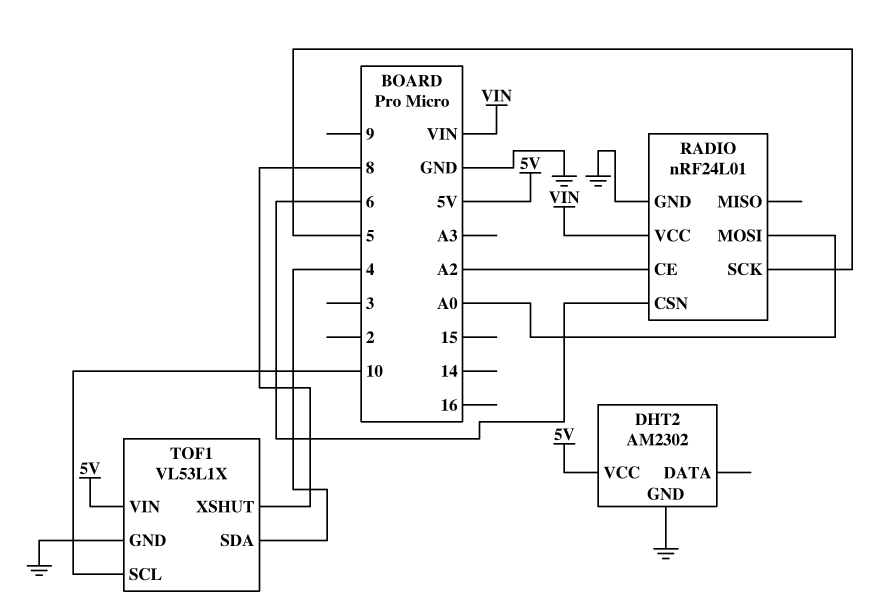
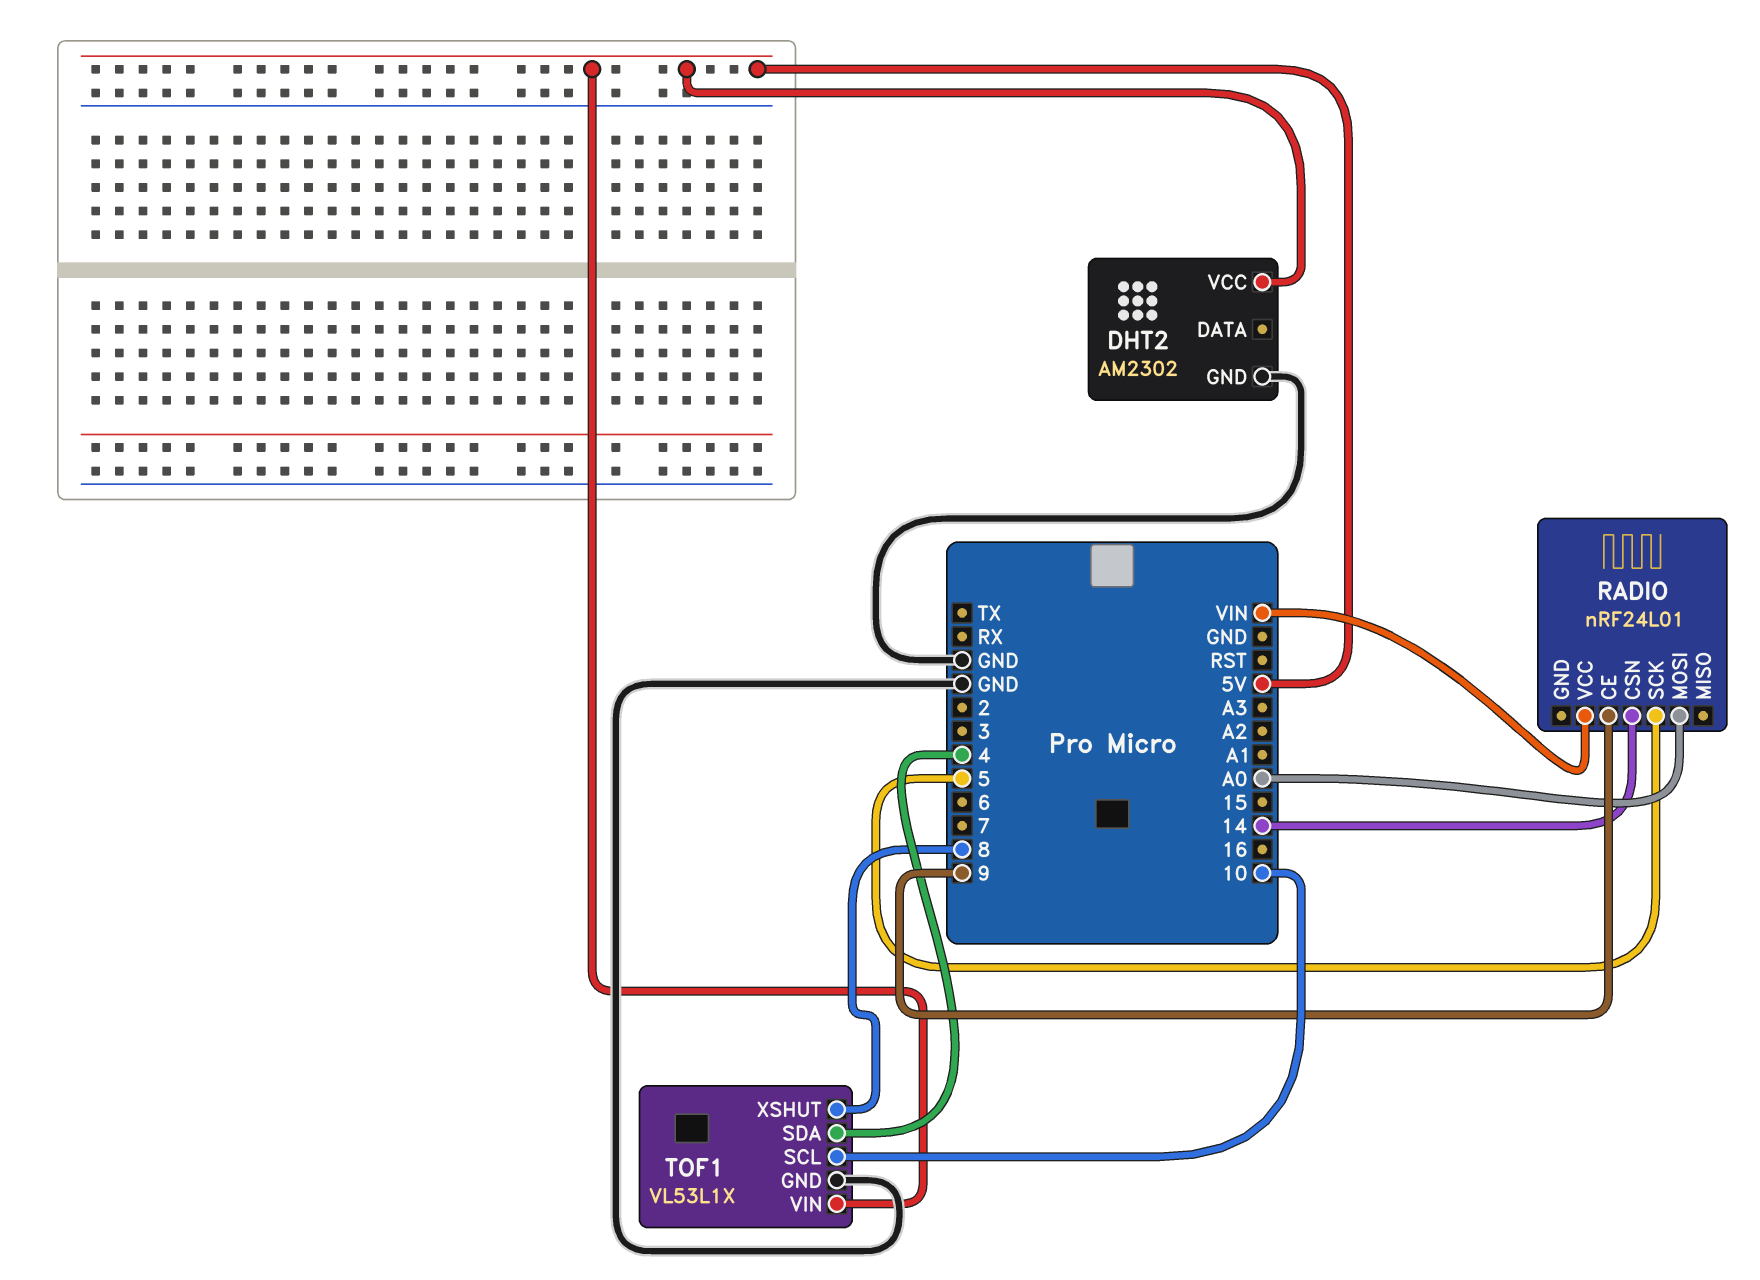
RADIO pin CE: A2 -> 9
RADIO pin CSN: 6 -> 14
RADIO pin GND: GND -> none

